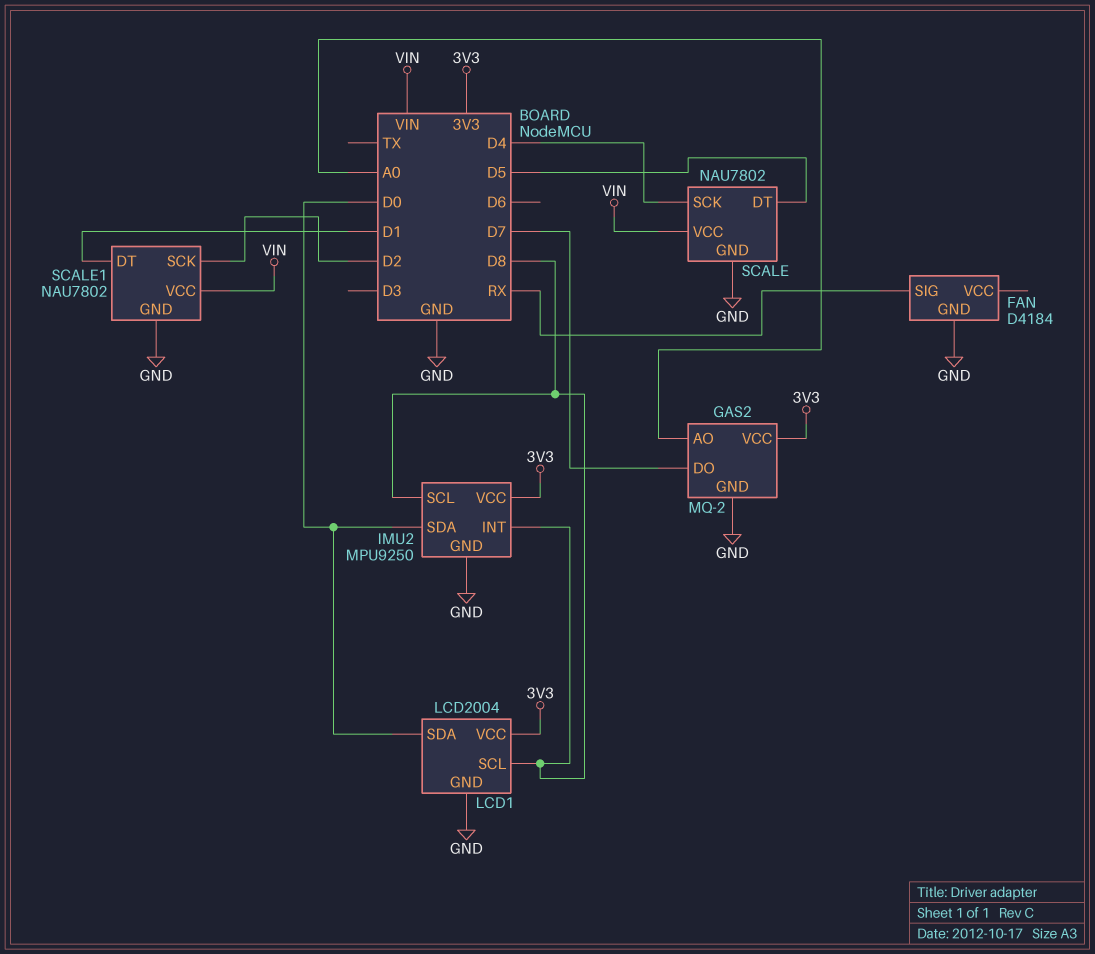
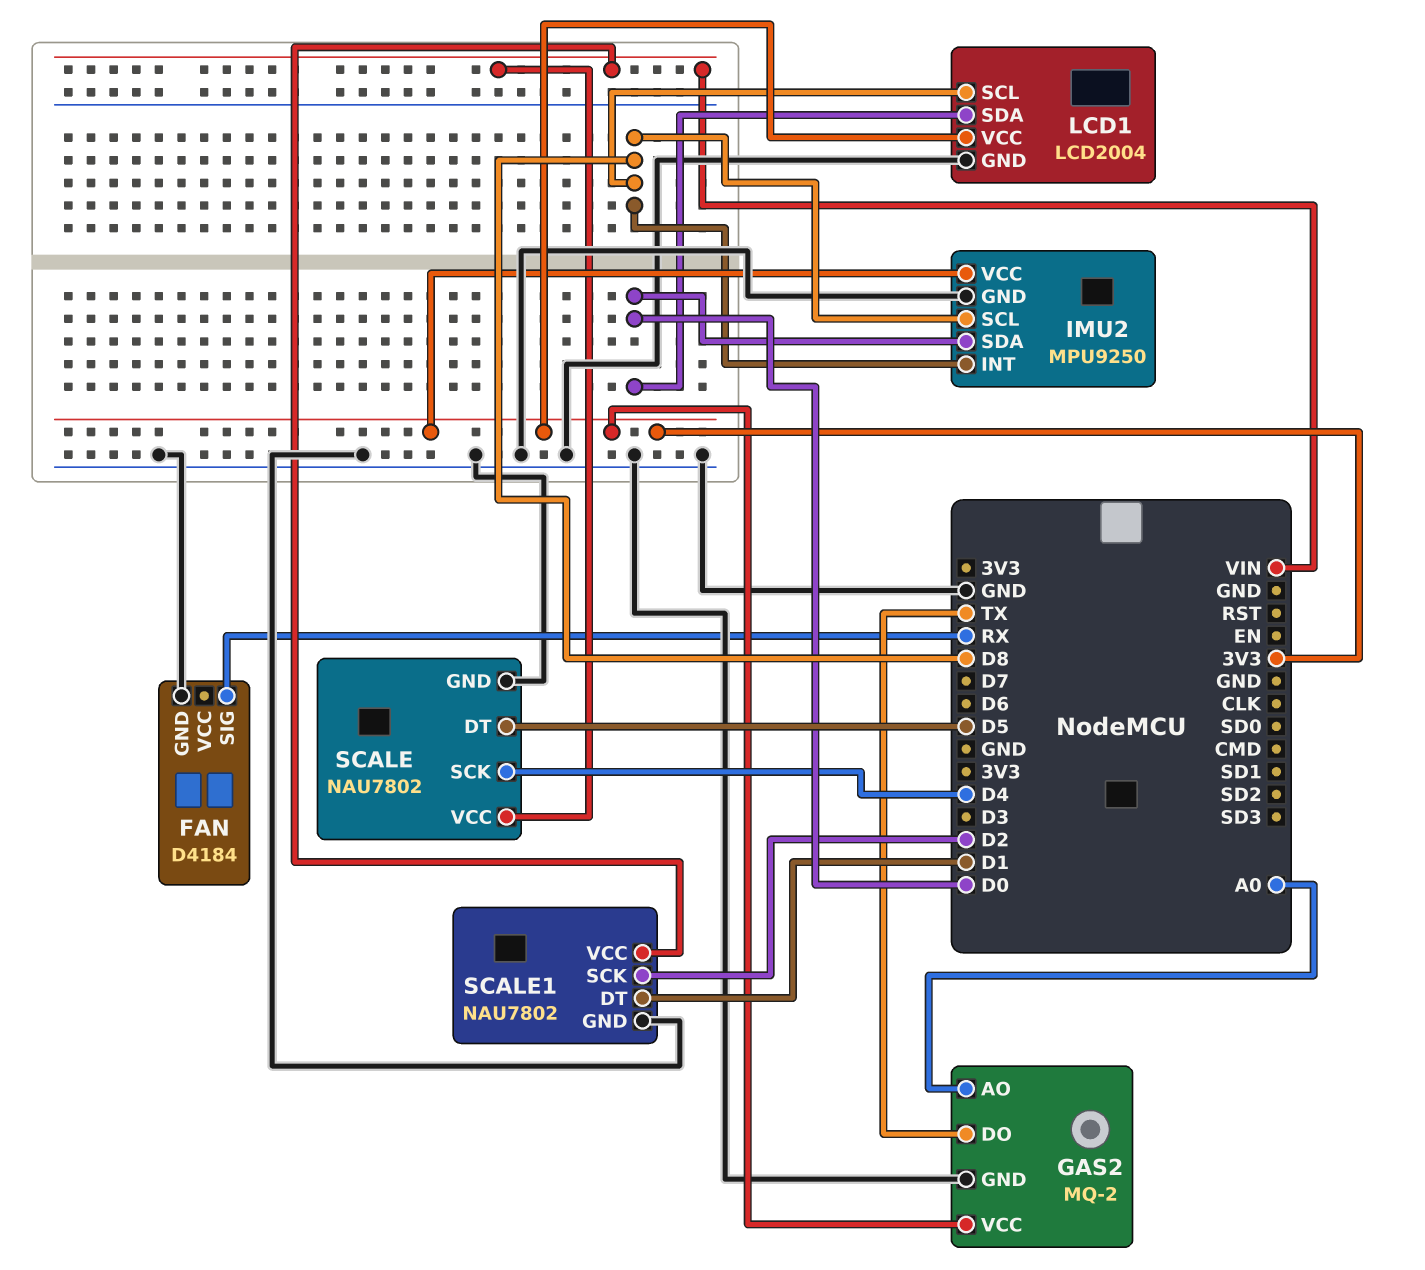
GAS2 pin DO: D7 -> TX

